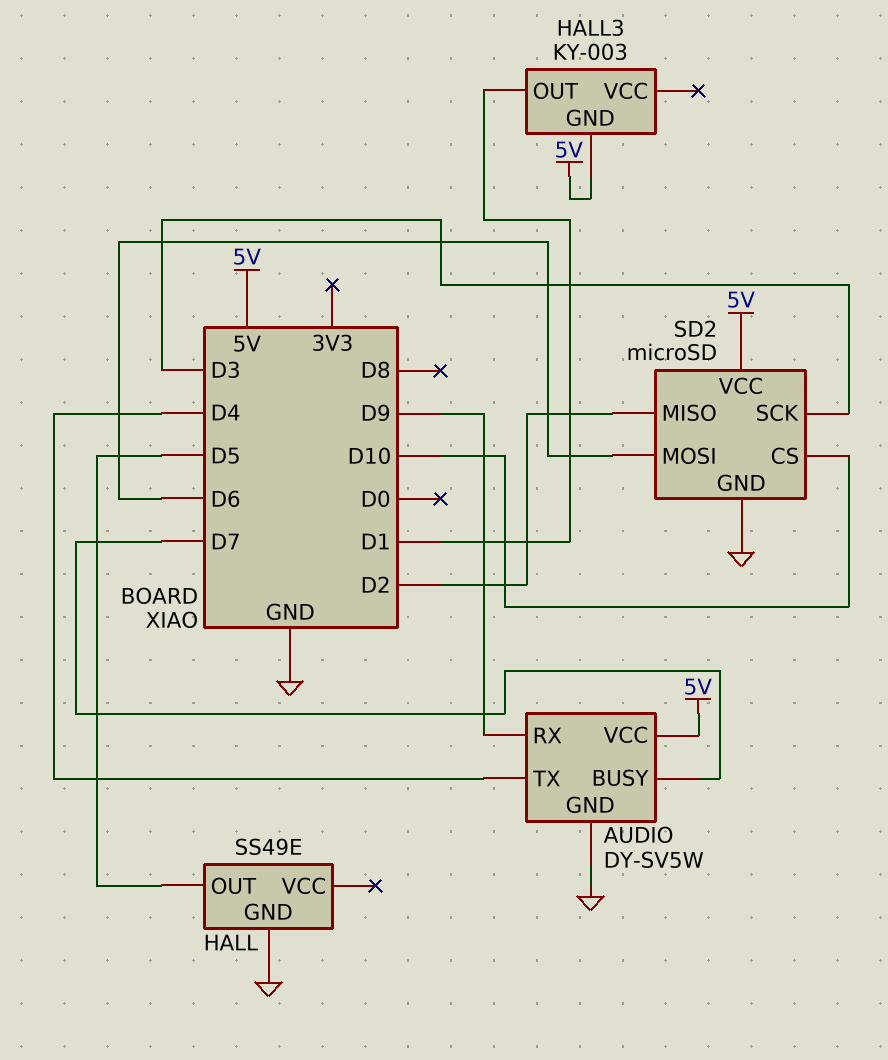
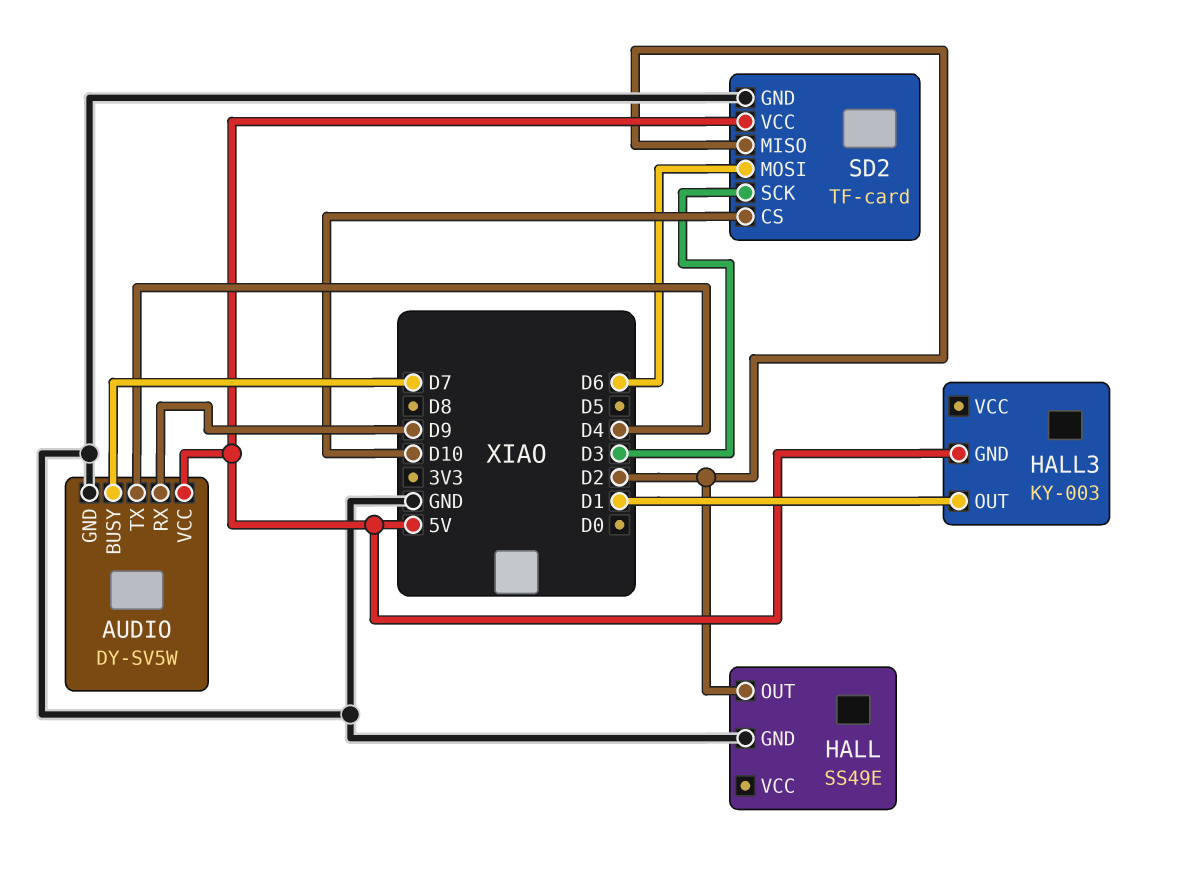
HALL pin OUT: D5 -> D2
SD2: microSD -> TF-card

